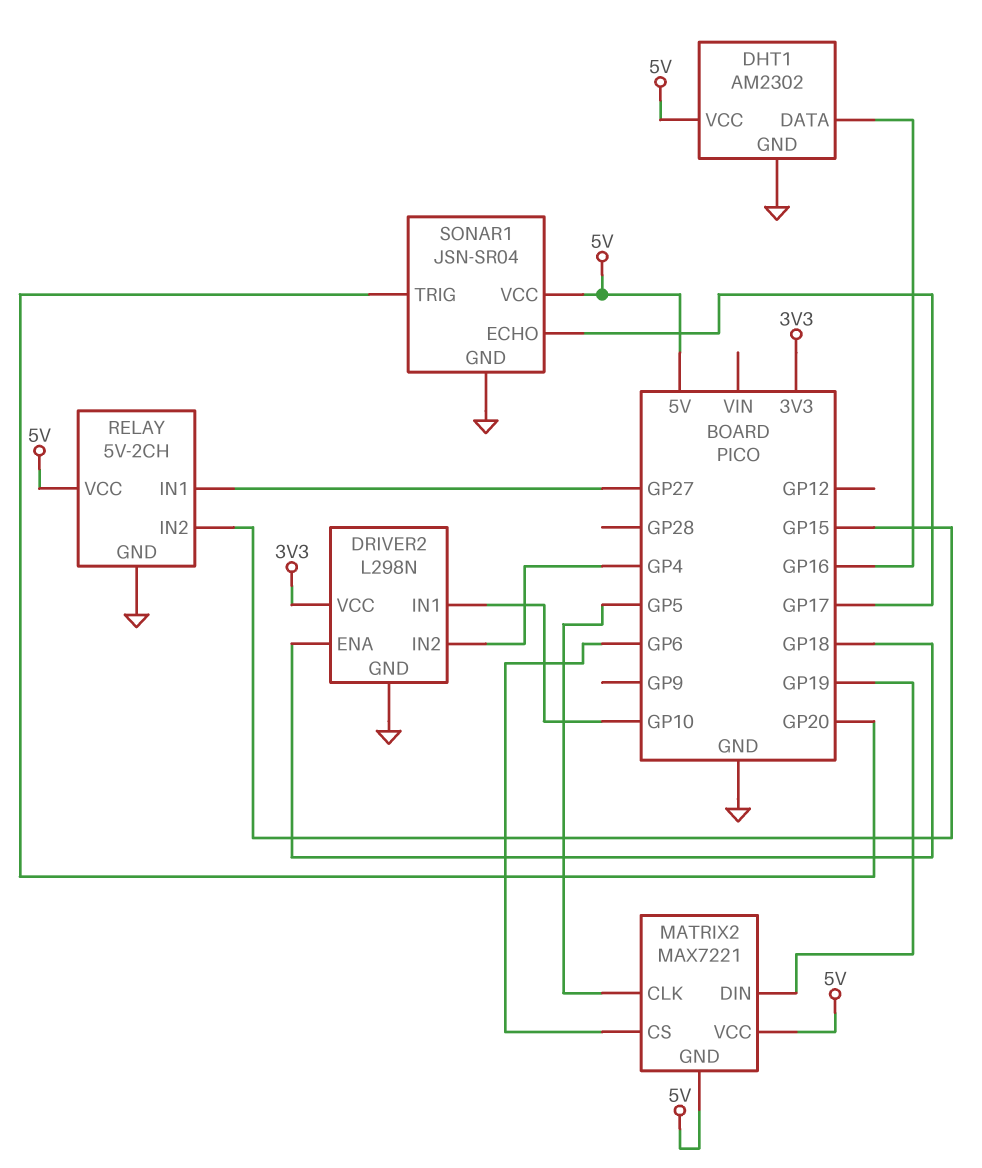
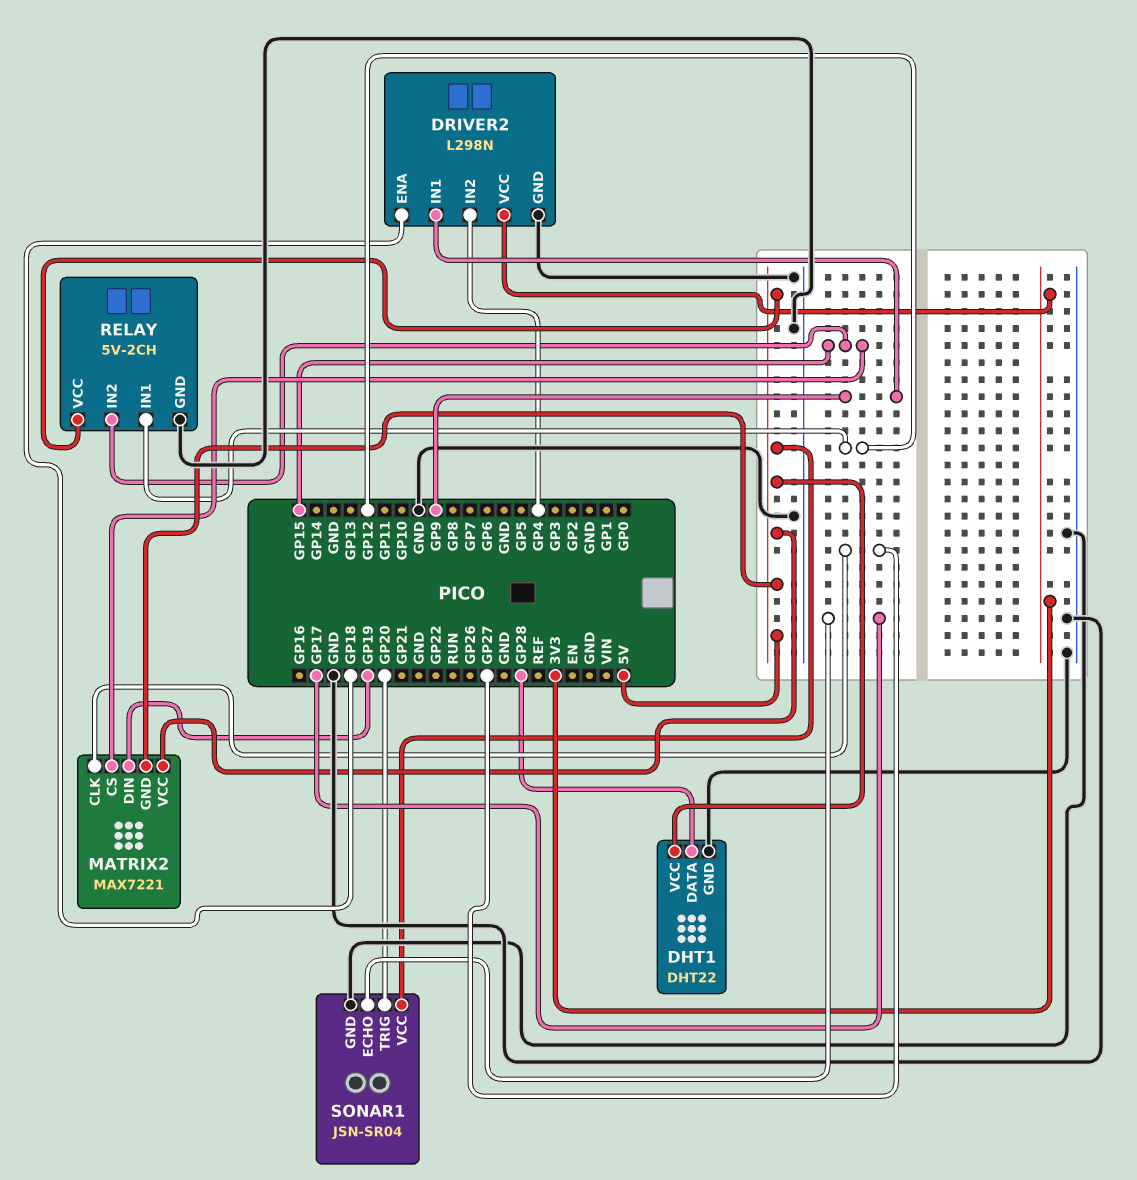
DHT1: AM2302 -> DHT22
DHT1 pin DATA: GP16 -> GP28
DRIVER2 pin IN1: GP10 -> GP9
MATRIX2 pin CLK: GP5 -> GP27
MATRIX2 pin CS: GP6 -> GP15
RELAY pin IN1: GP27 -> GP12

